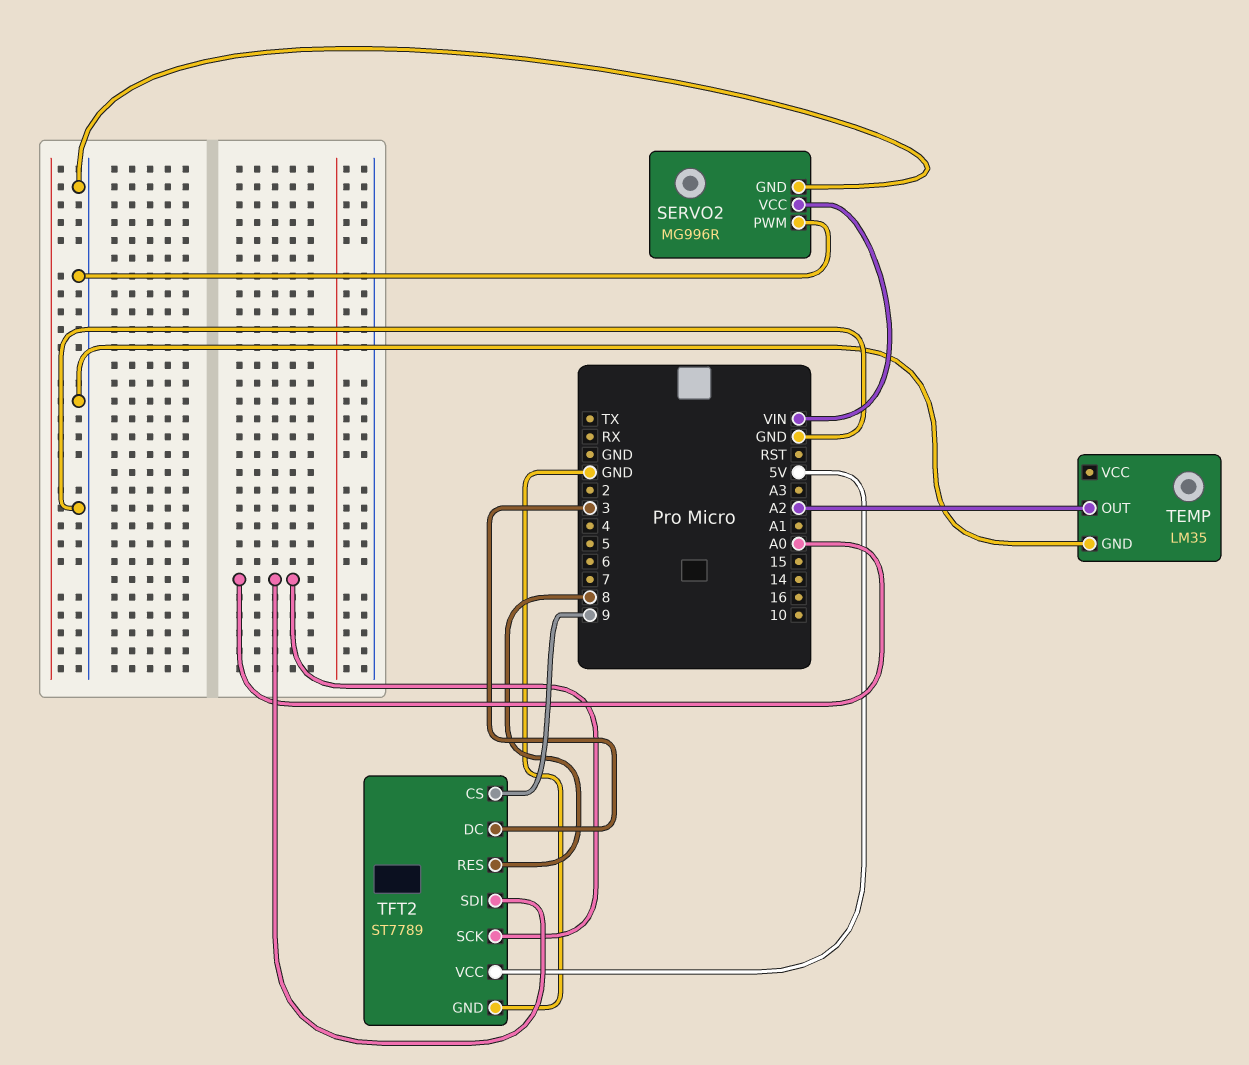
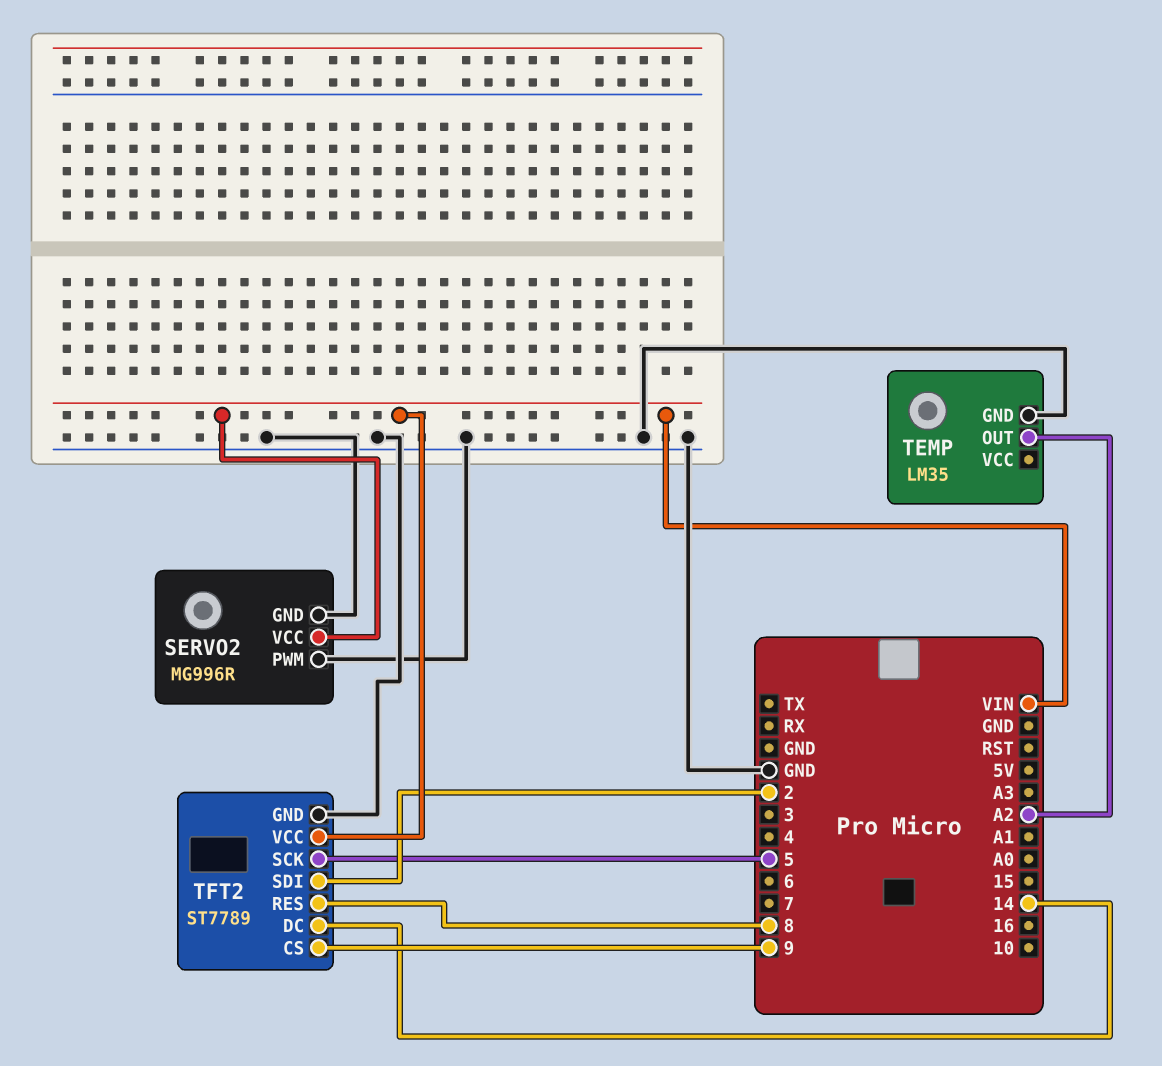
TFT2 pin DC: 3 -> 14
TFT2 pin SCK: A0 -> 5
TFT2 pin SDI: A0 -> 2
TFT2 pin VCC: 5V -> VIN

